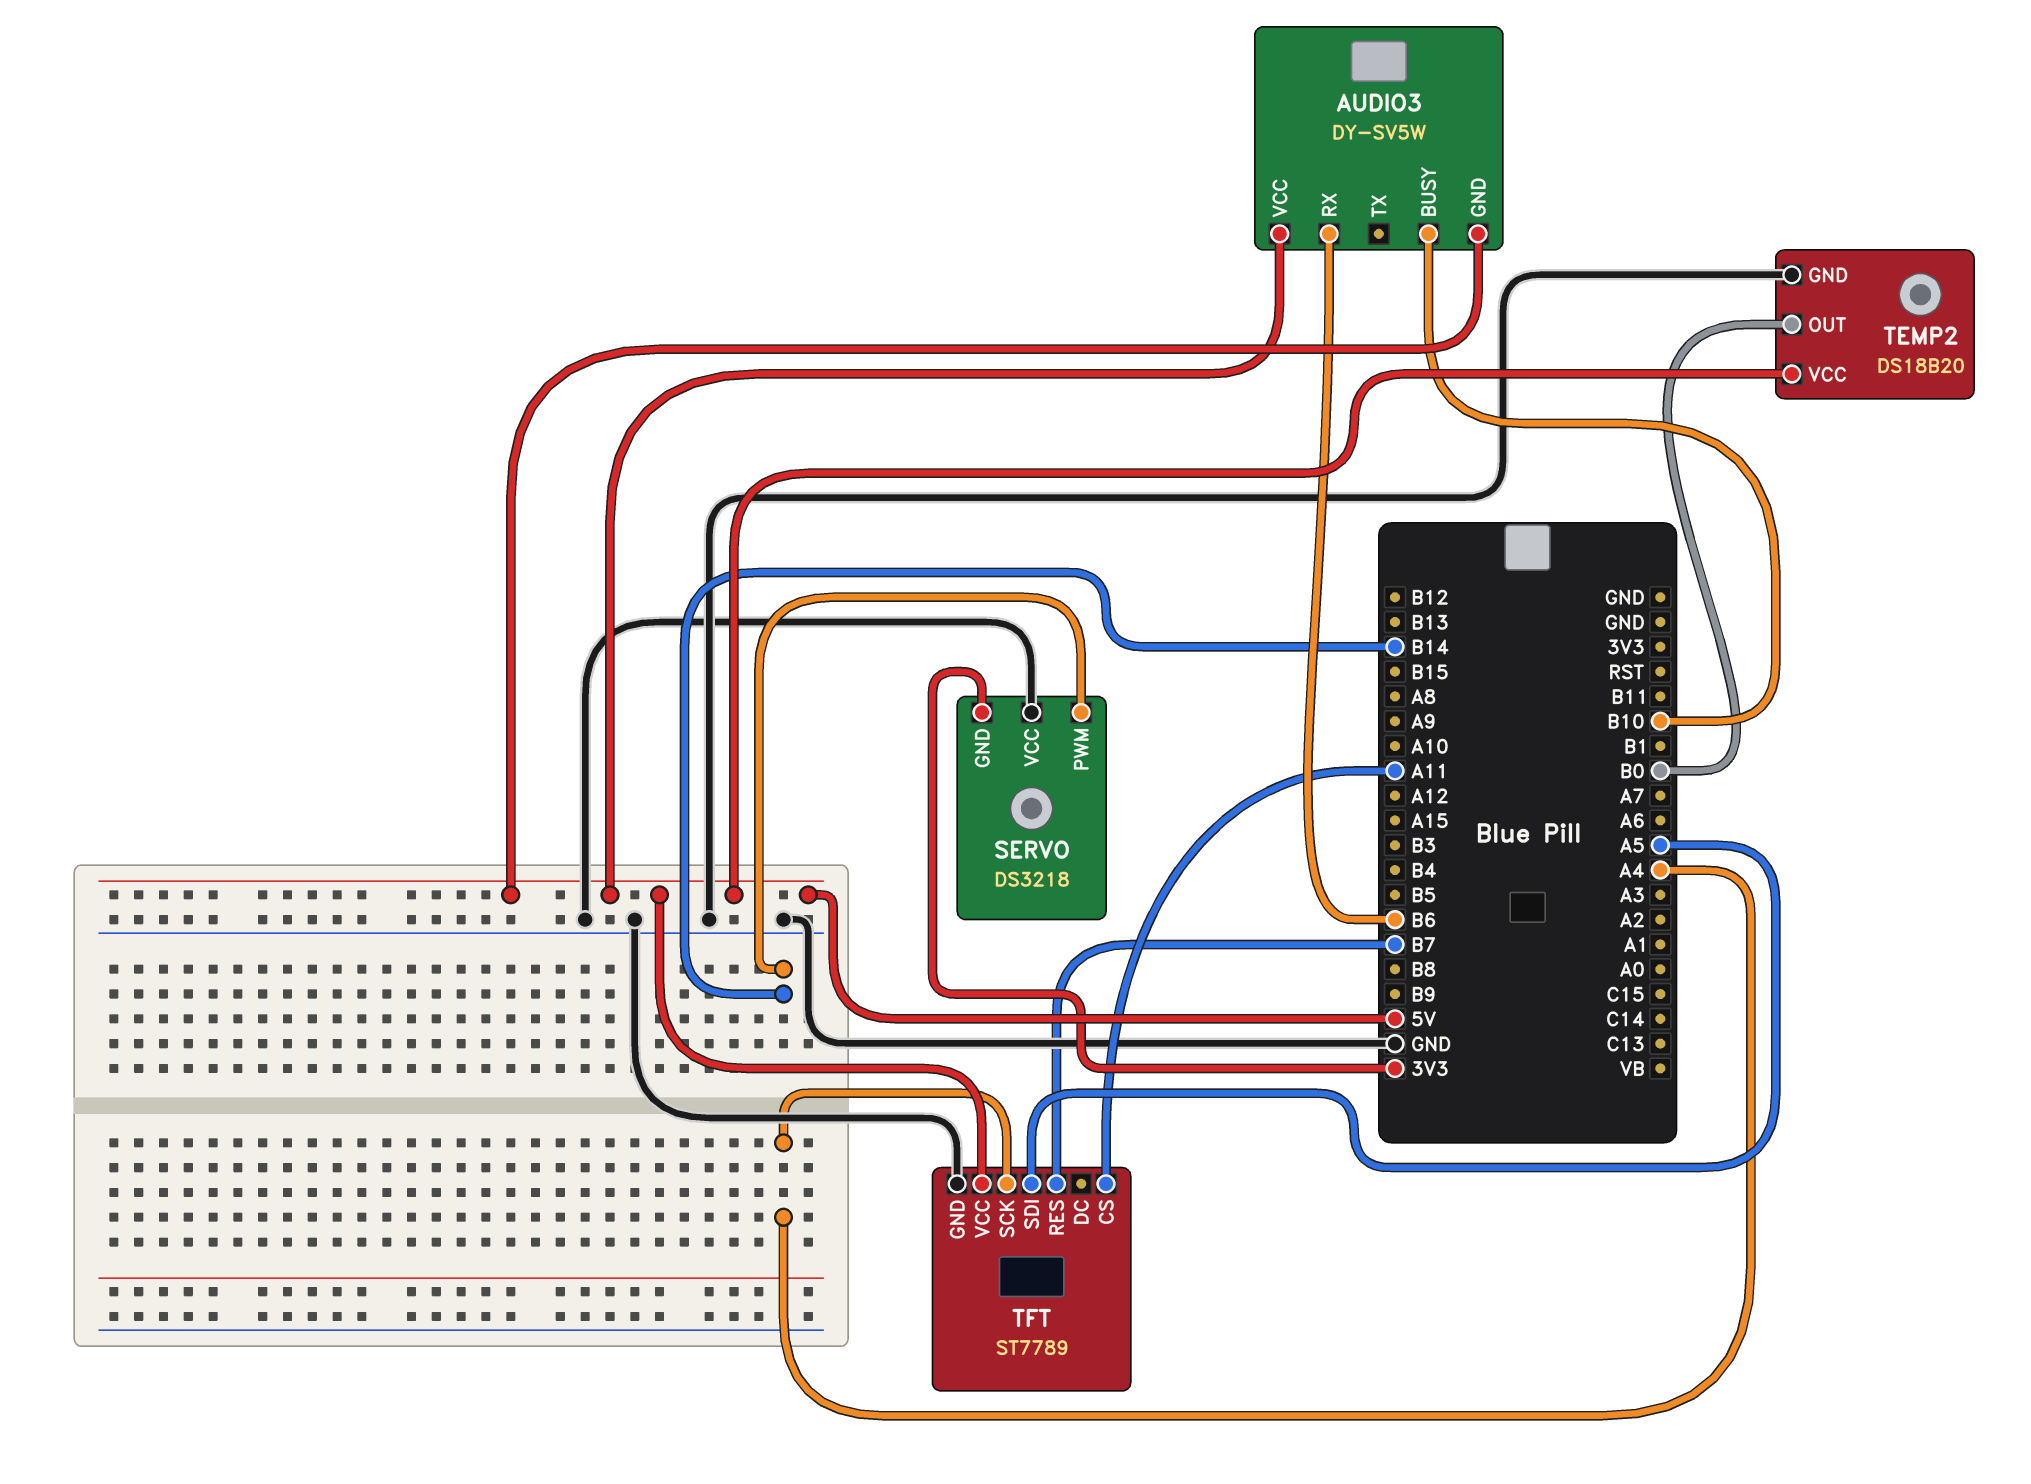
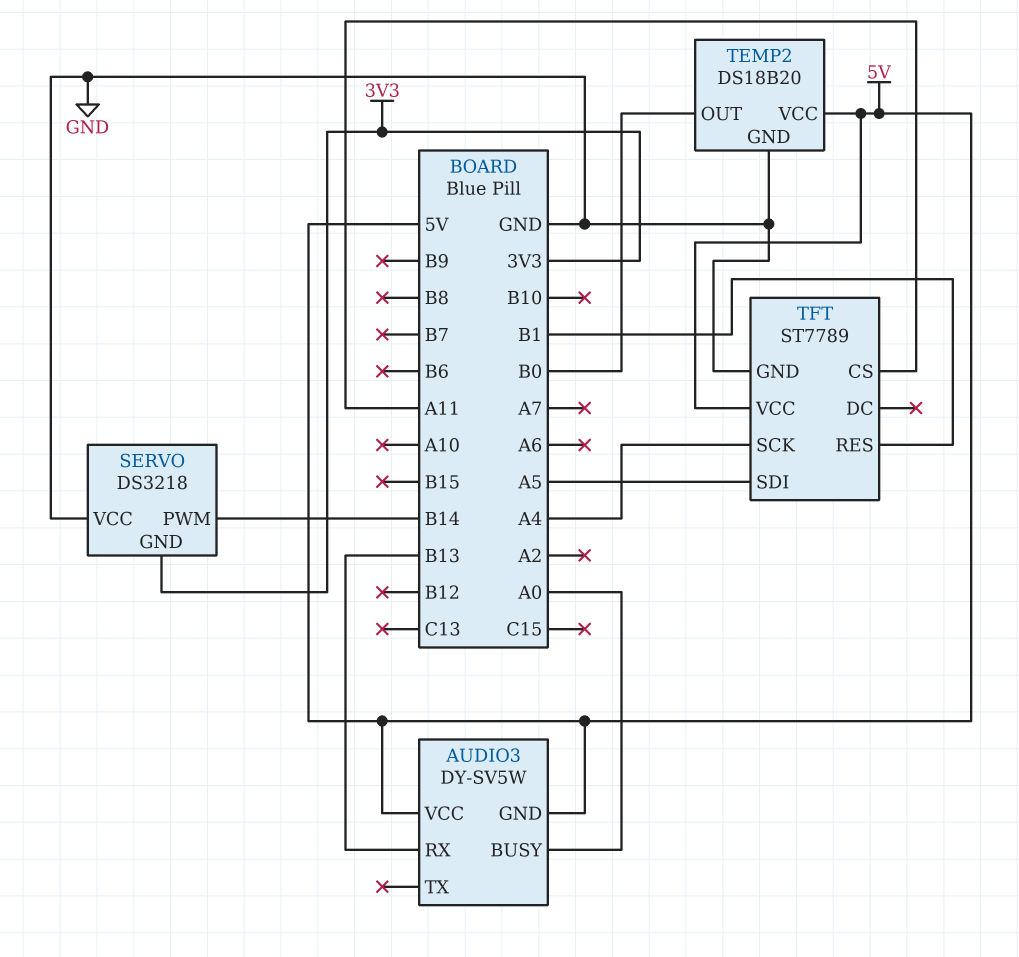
AUDIO3 pin BUSY: B10 -> A0
AUDIO3 pin RX: B6 -> B13
TFT pin RES: B7 -> B1

